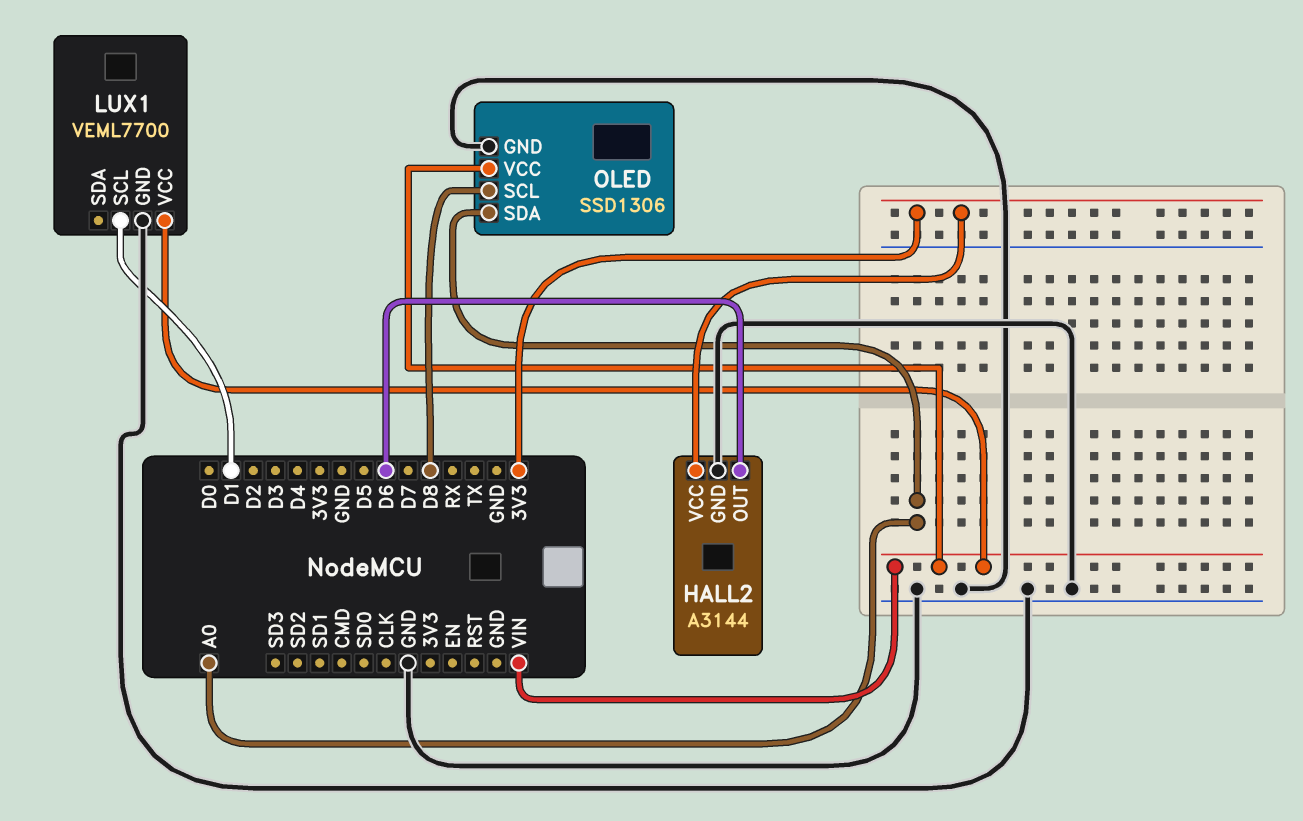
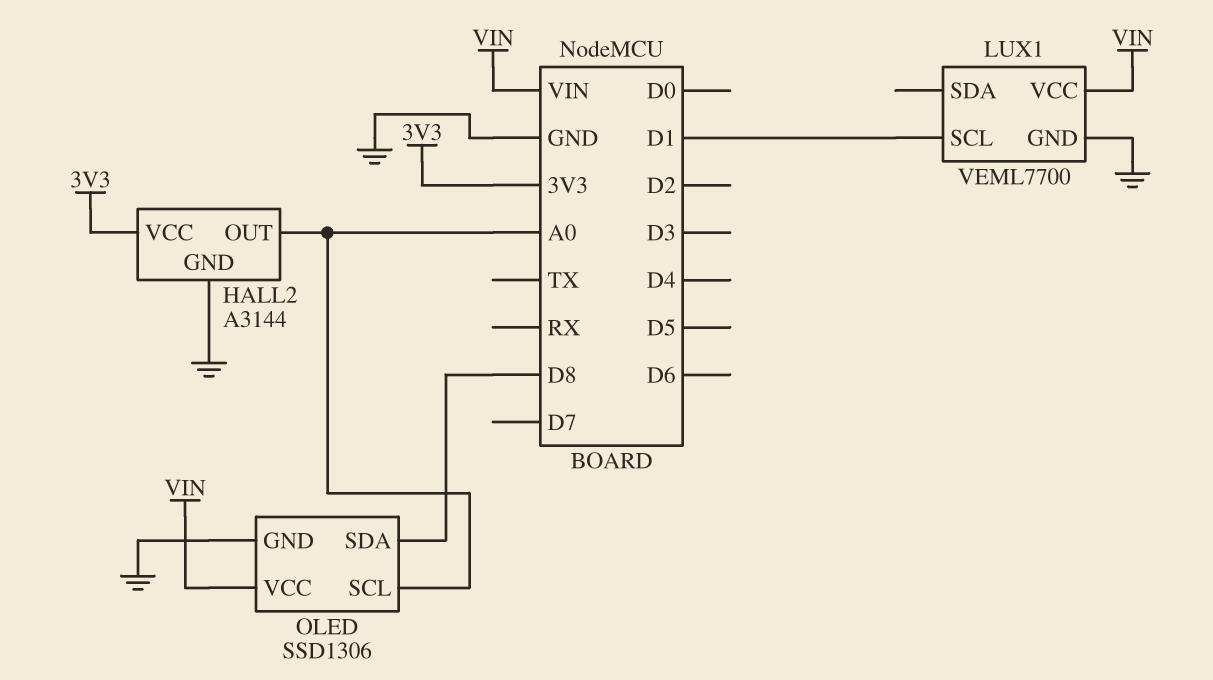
HALL2 pin OUT: D6 -> A0
OLED pin SCL: D8 -> A0
OLED pin SDA: A0 -> D8

